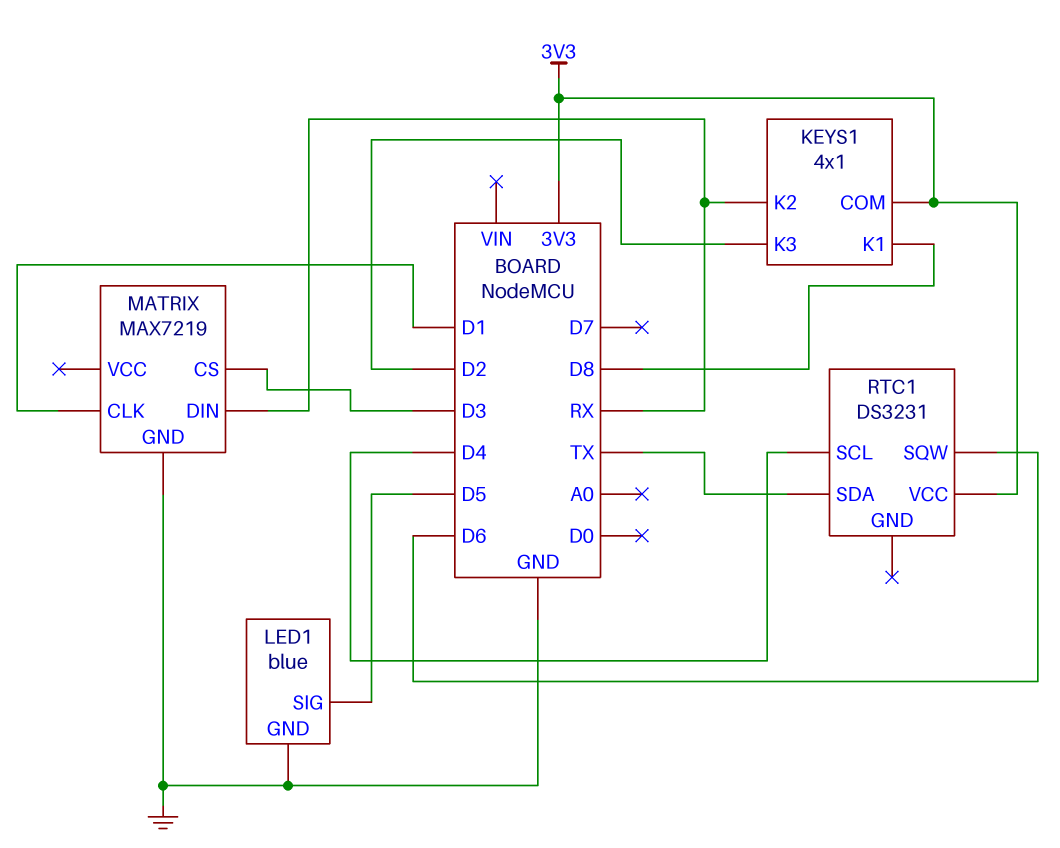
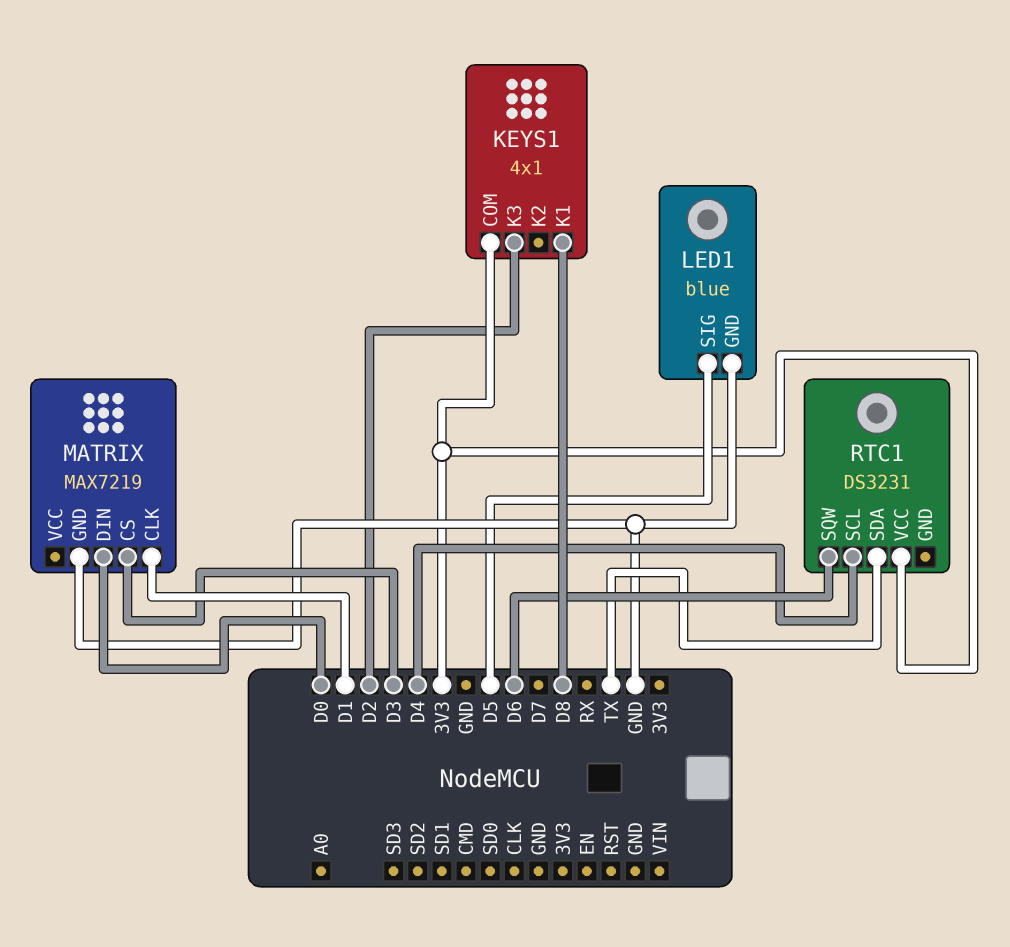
KEYS1 pin K2: RX -> none
MATRIX pin DIN: RX -> D0

